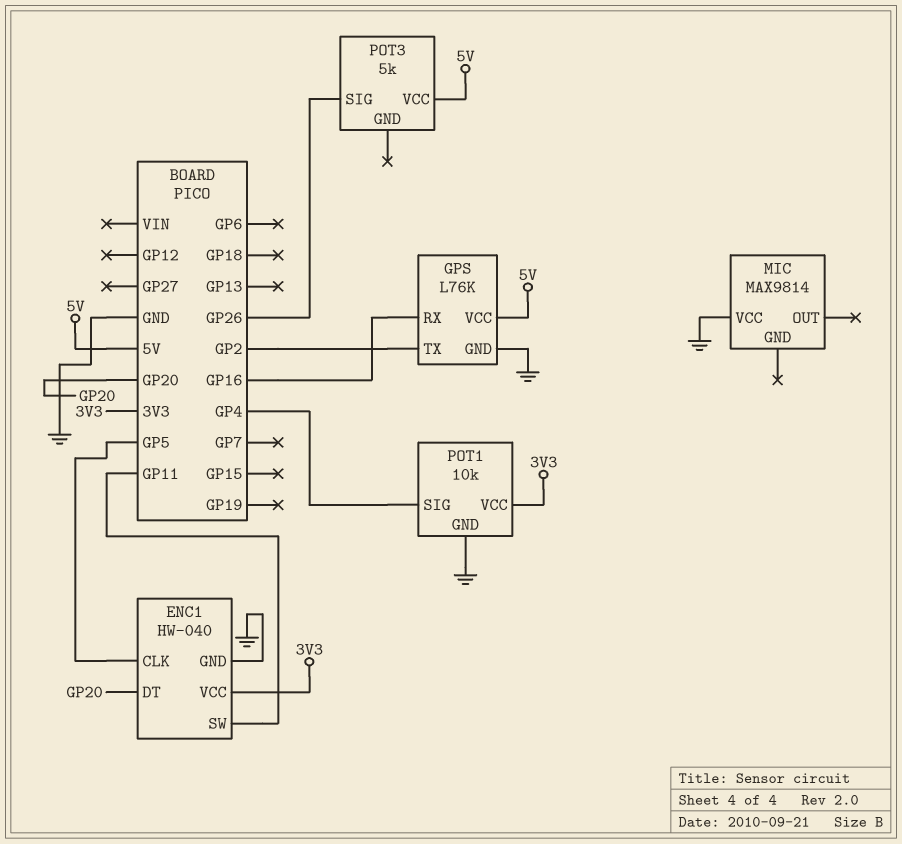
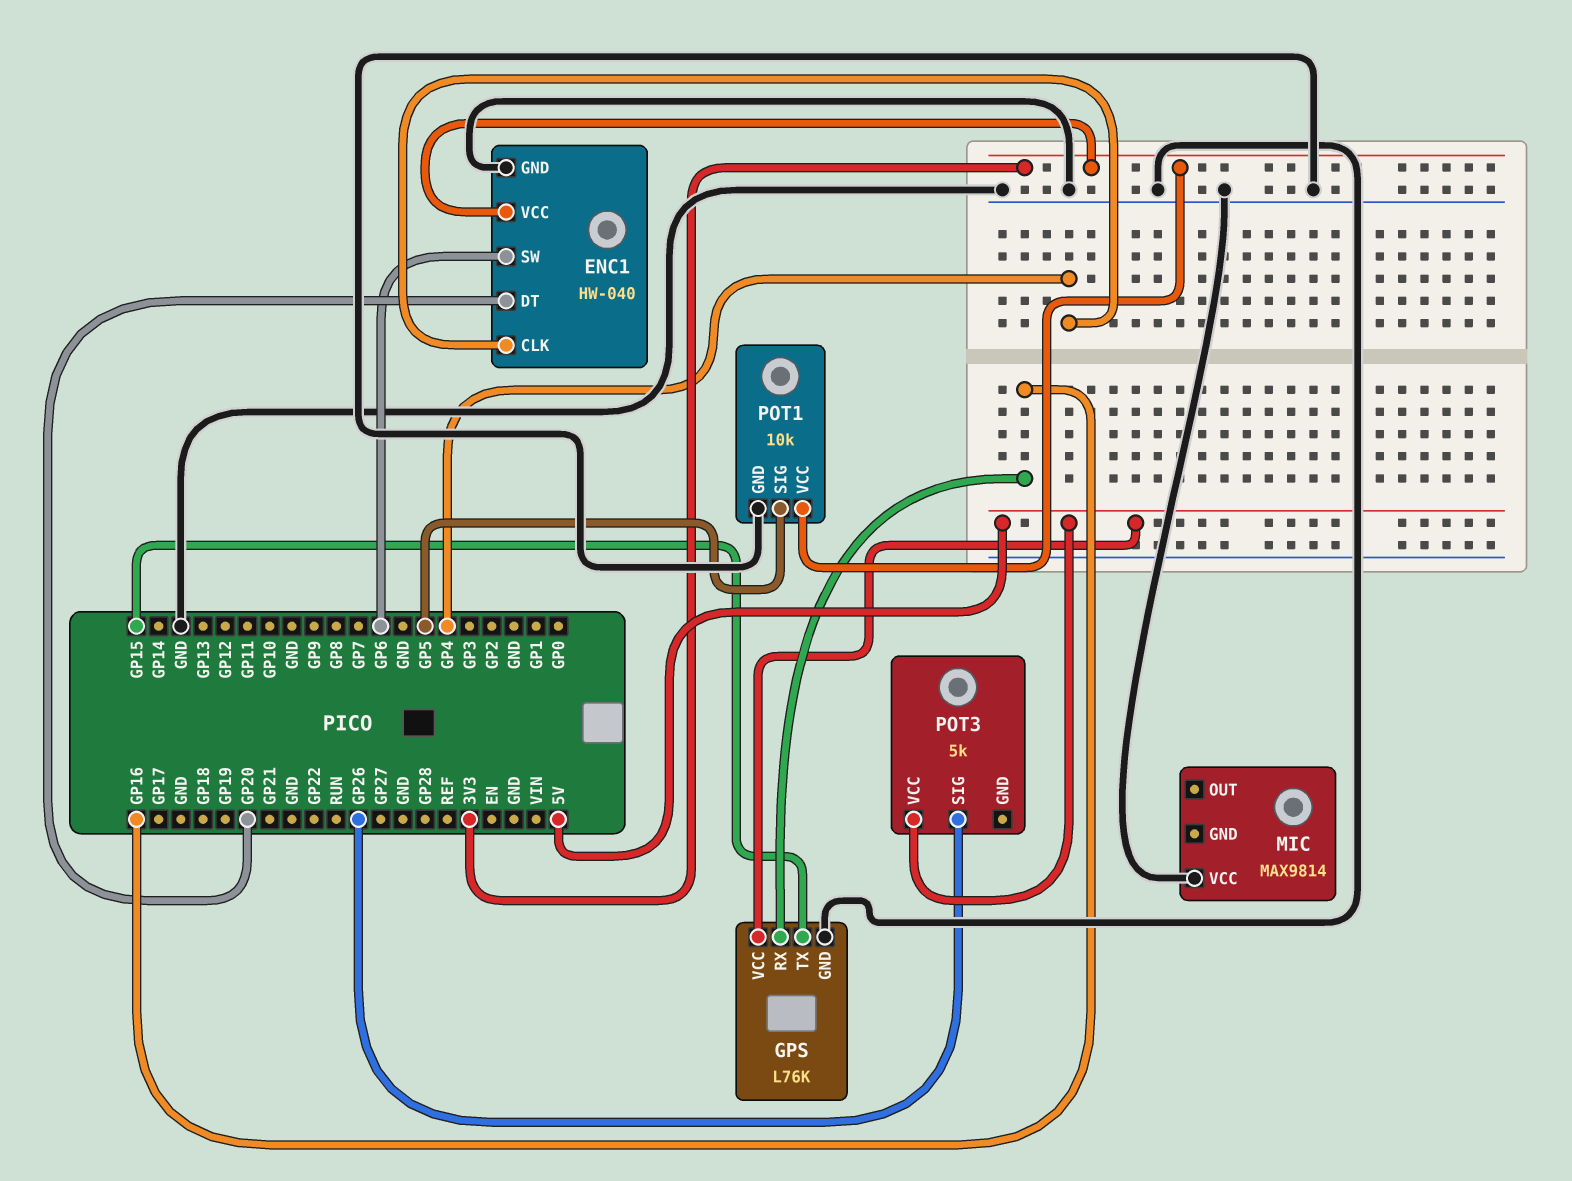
ENC1 pin CLK: GP5 -> GP4
ENC1 pin SW: GP11 -> GP6
GPS pin TX: GP2 -> GP15
POT1 pin SIG: GP4 -> GP5

